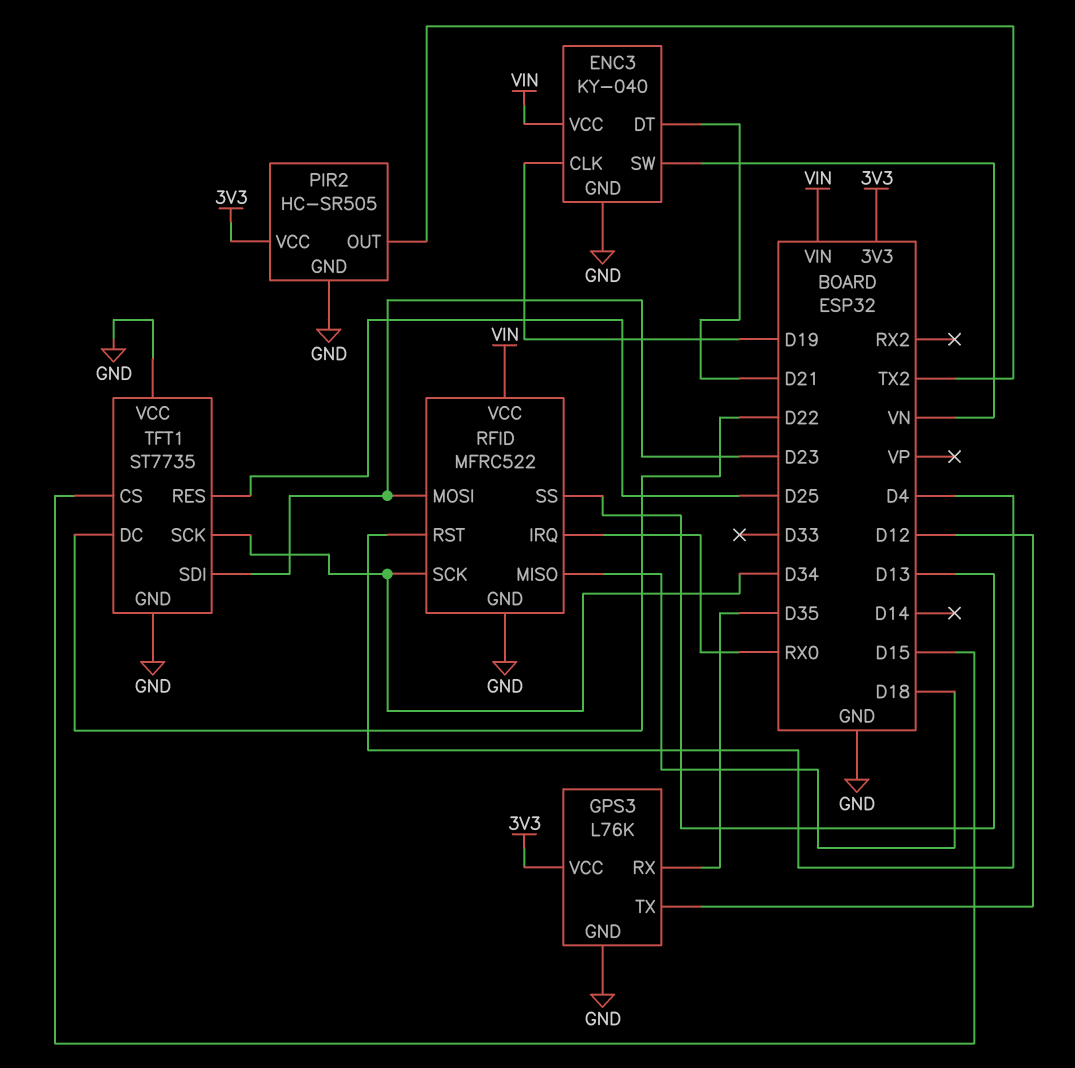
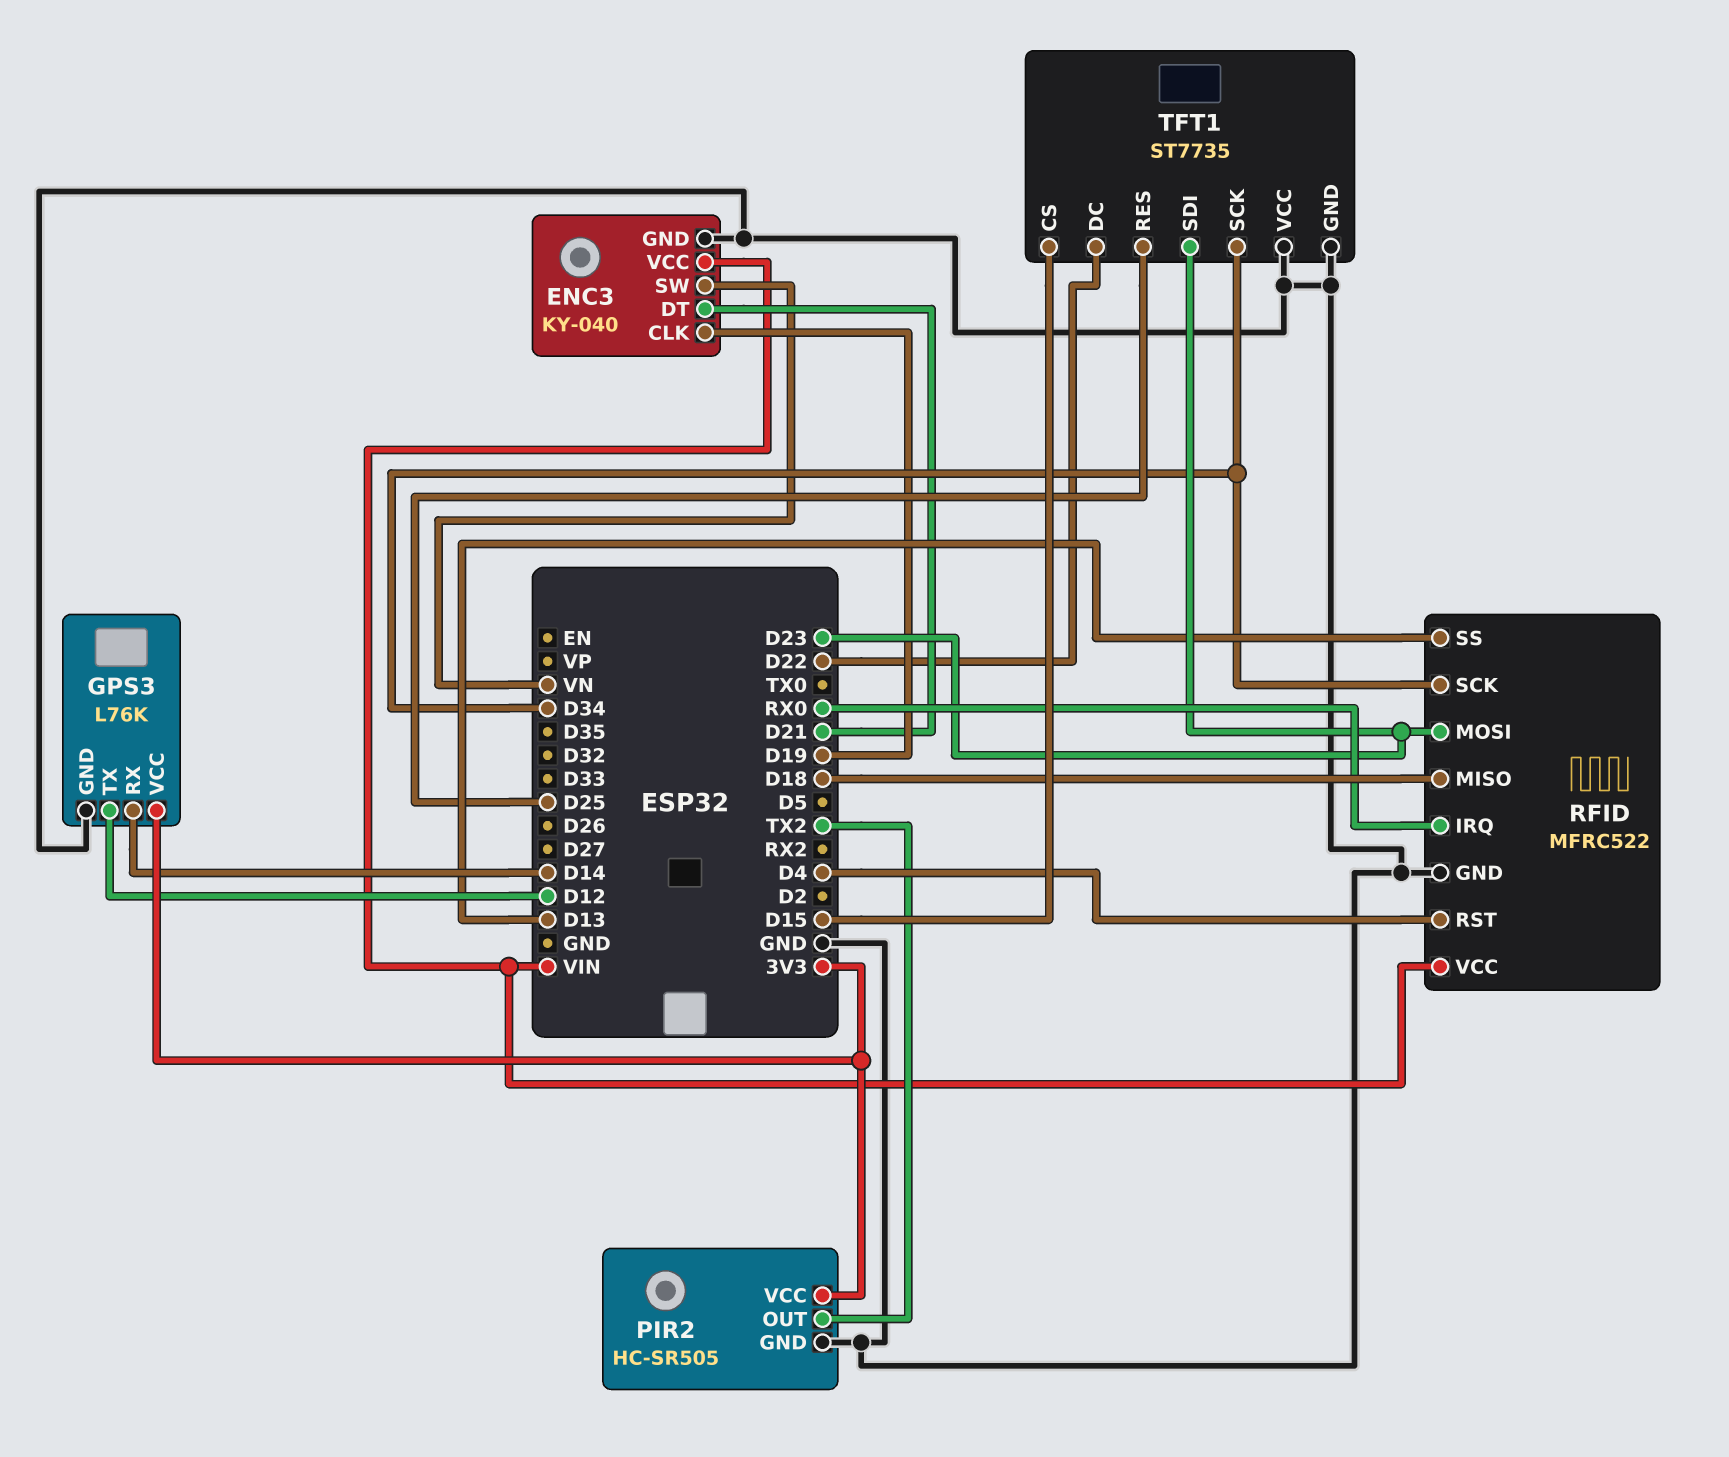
GPS3 pin RX: D35 -> D14

